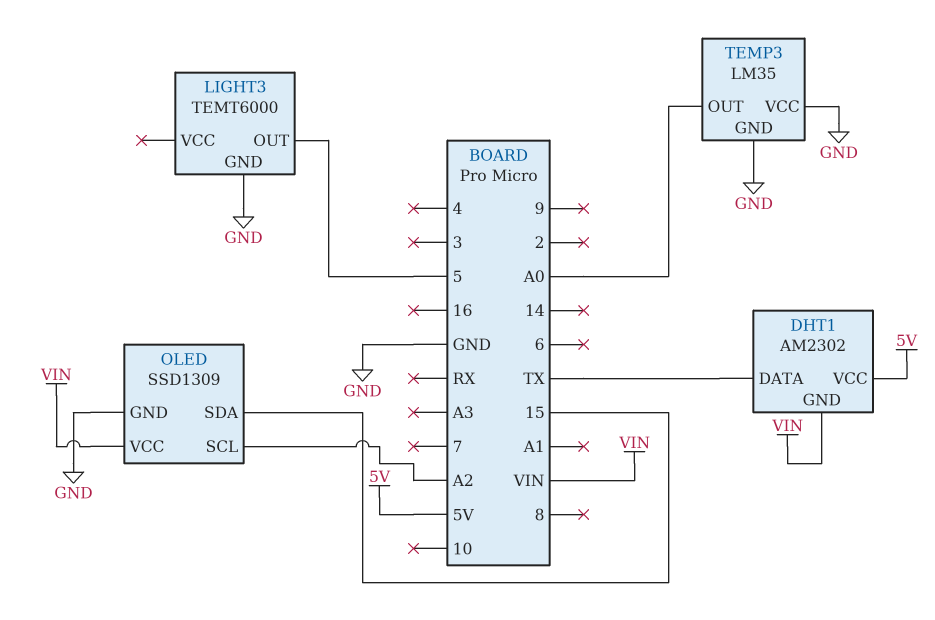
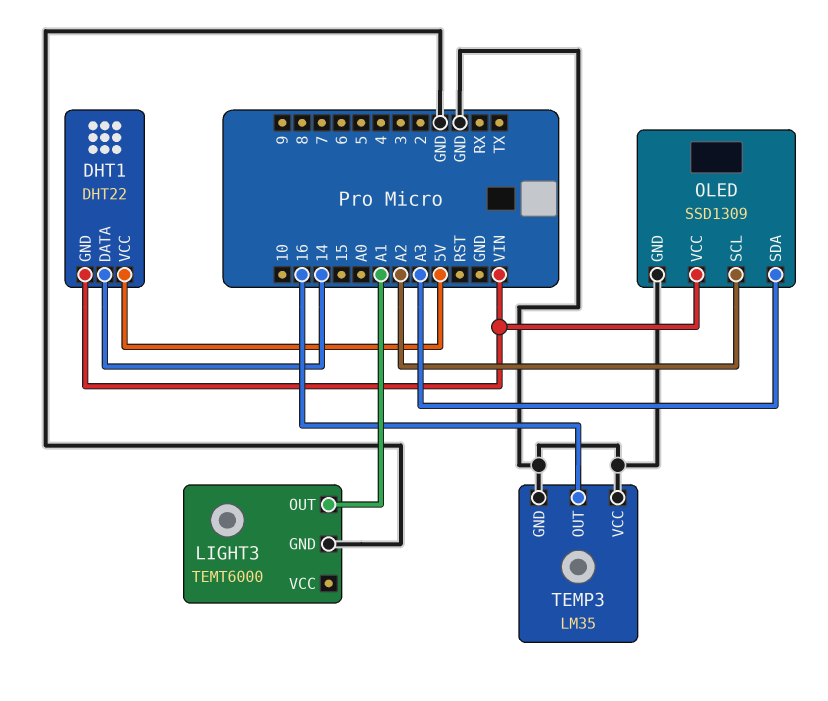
DHT1: AM2302 -> DHT22
DHT1 pin DATA: TX -> 14
LIGHT3 pin OUT: 5 -> A1
OLED pin SDA: 15 -> A3
TEMP3 pin OUT: A0 -> 16

